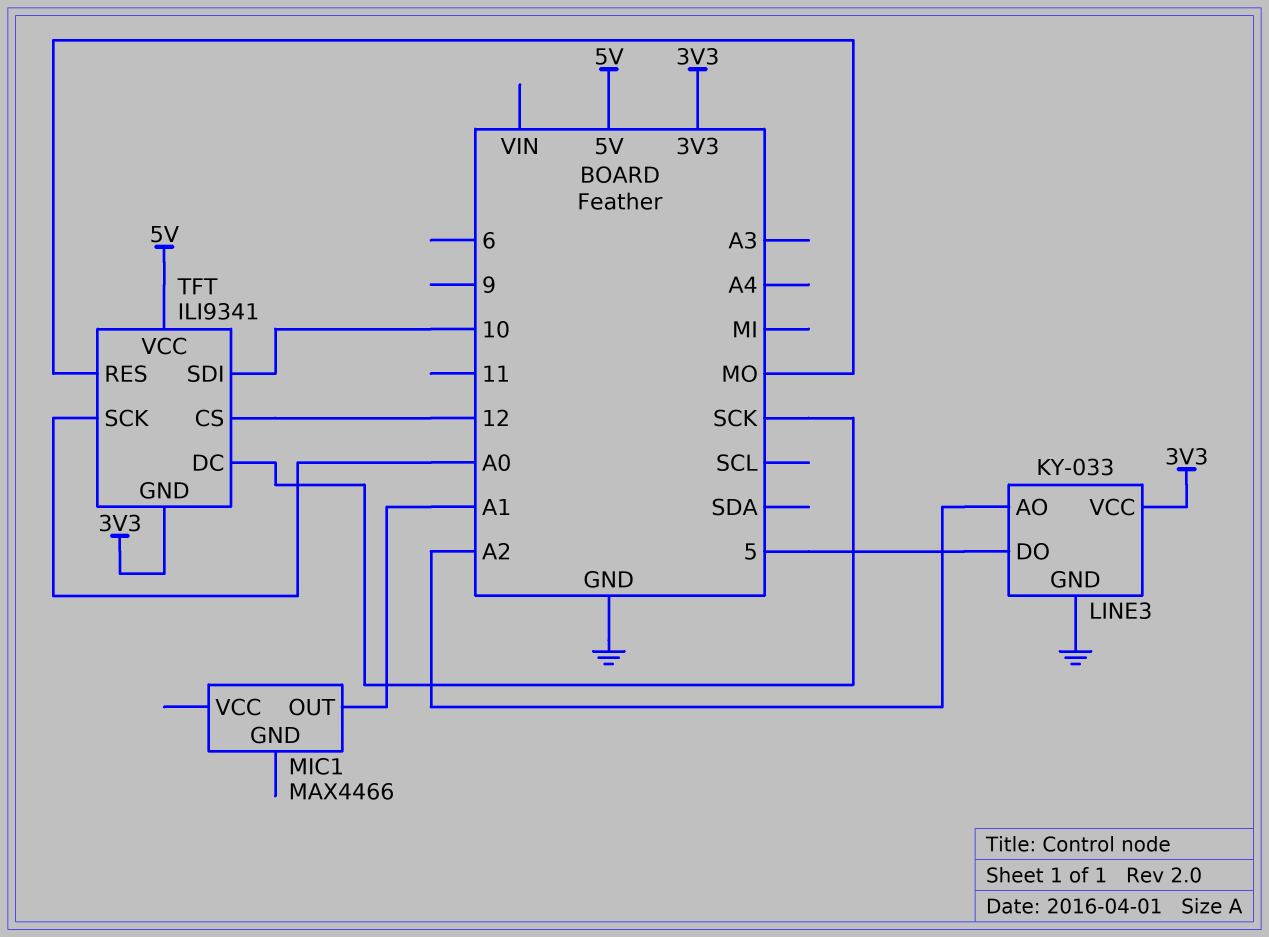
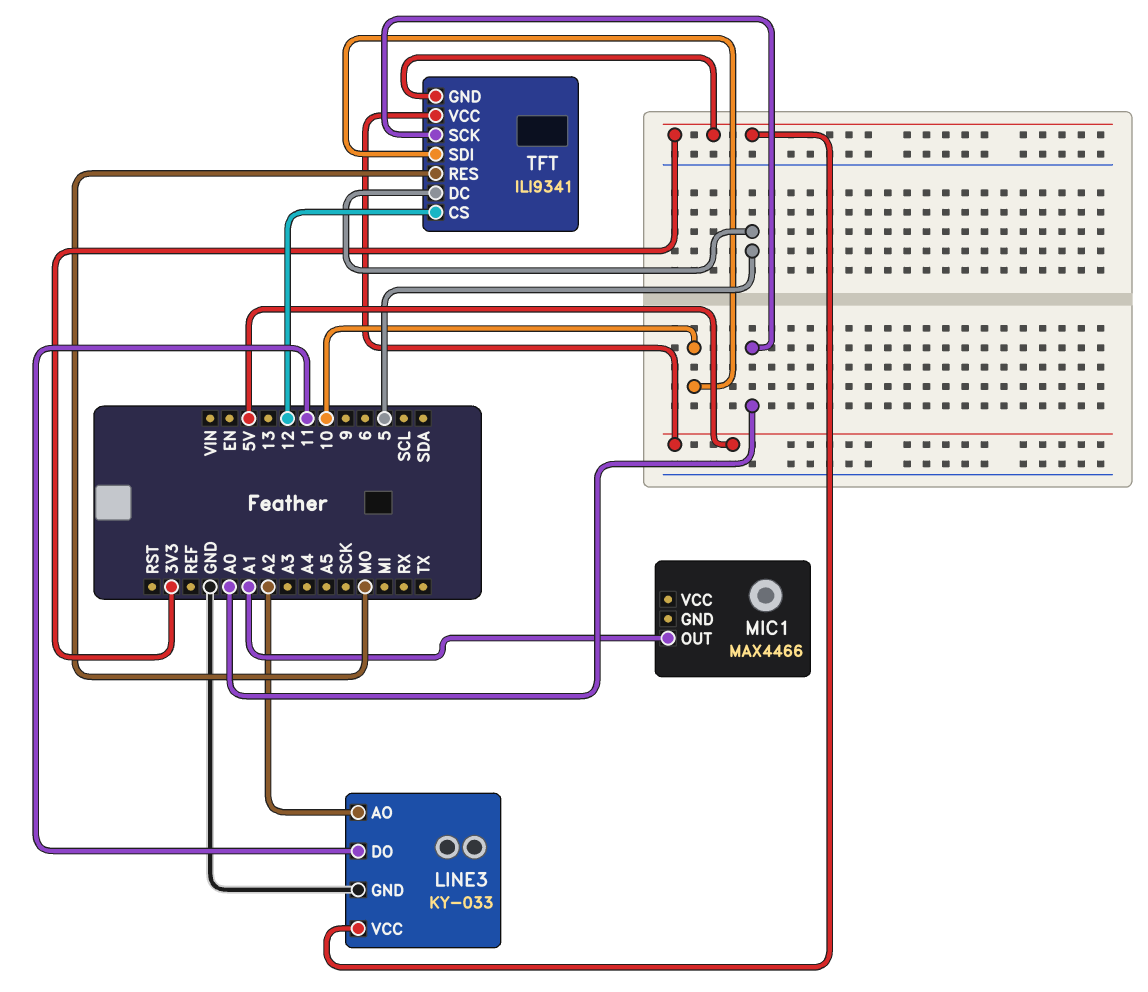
LINE3 pin DO: 5 -> 11
TFT pin DC: SCK -> 5

